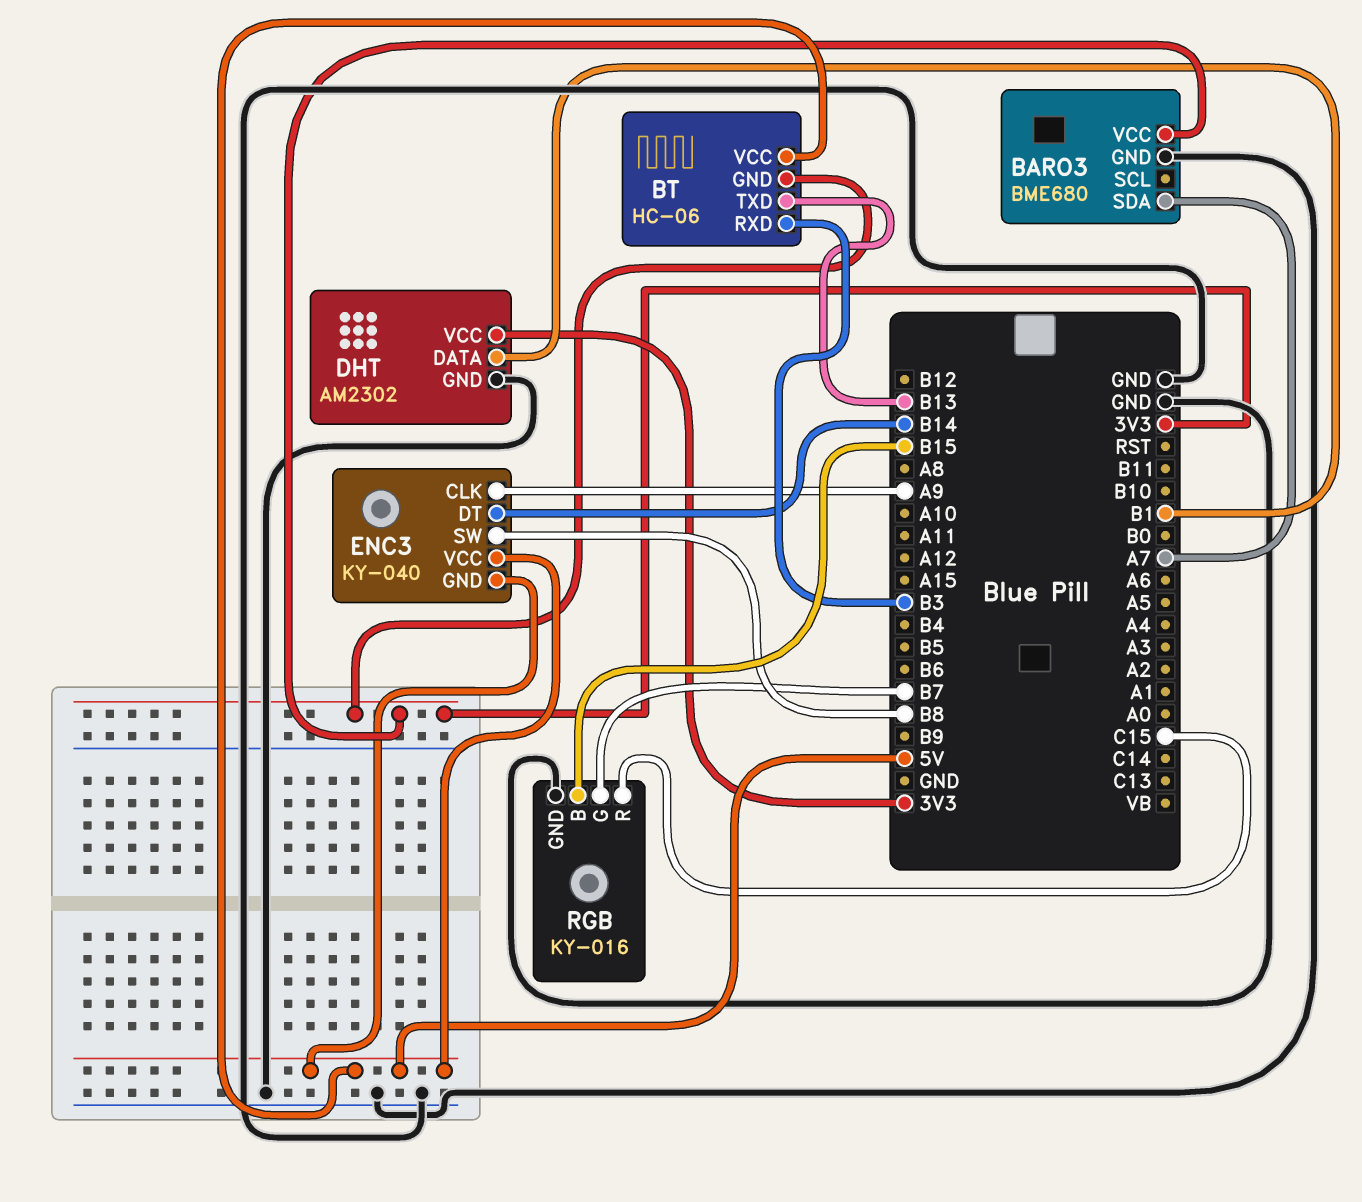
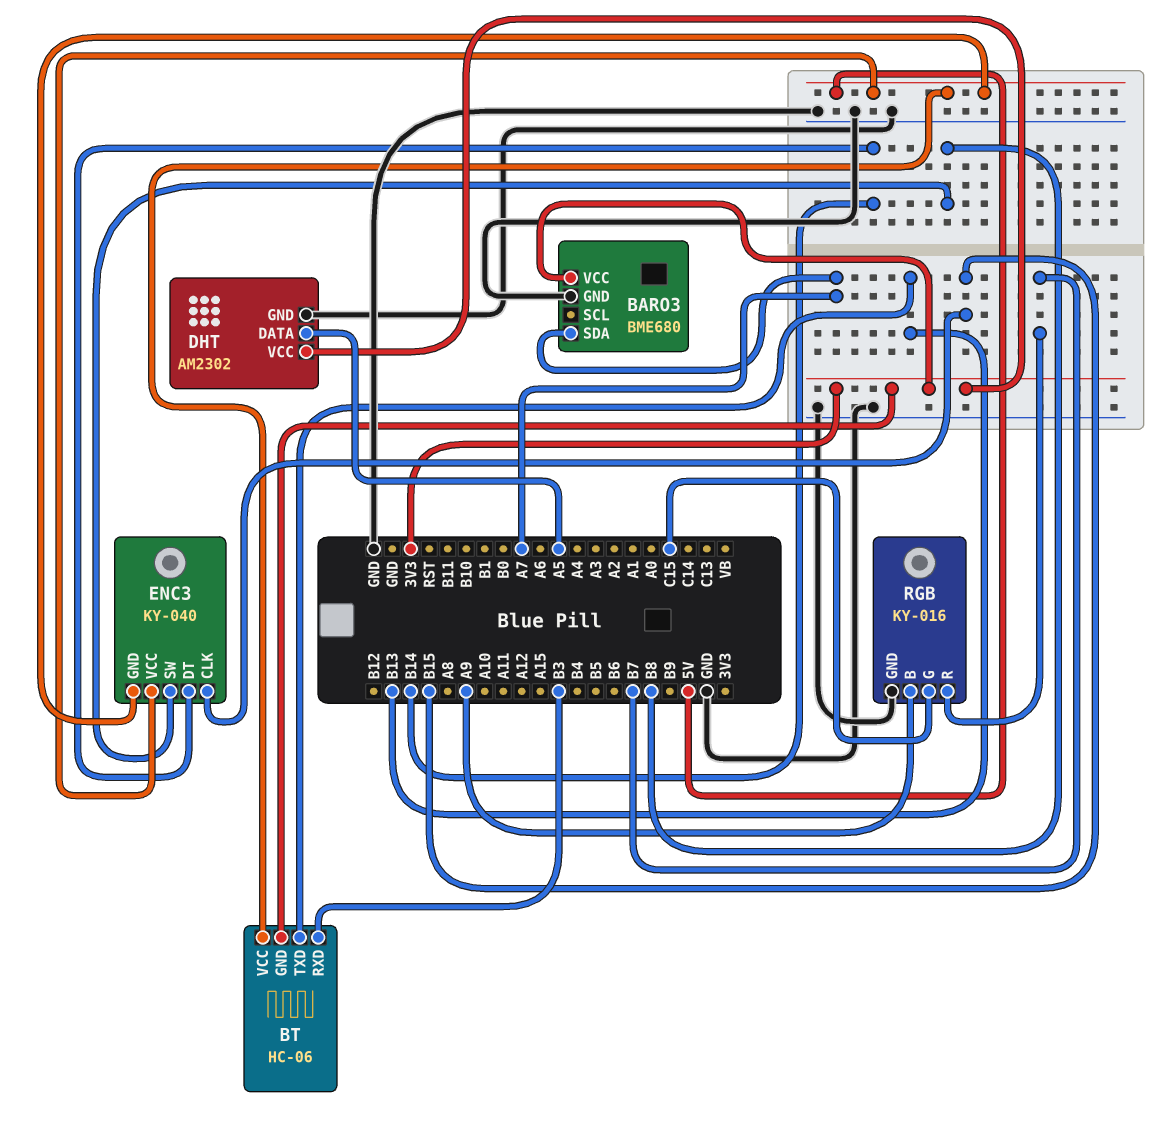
DHT pin DATA: B1 -> A5
ENC3 pin CLK: A9 -> B15
RGB pin B: B15 -> A9
RGB pin G: B7 -> C15
RGB pin R: C15 -> B7

